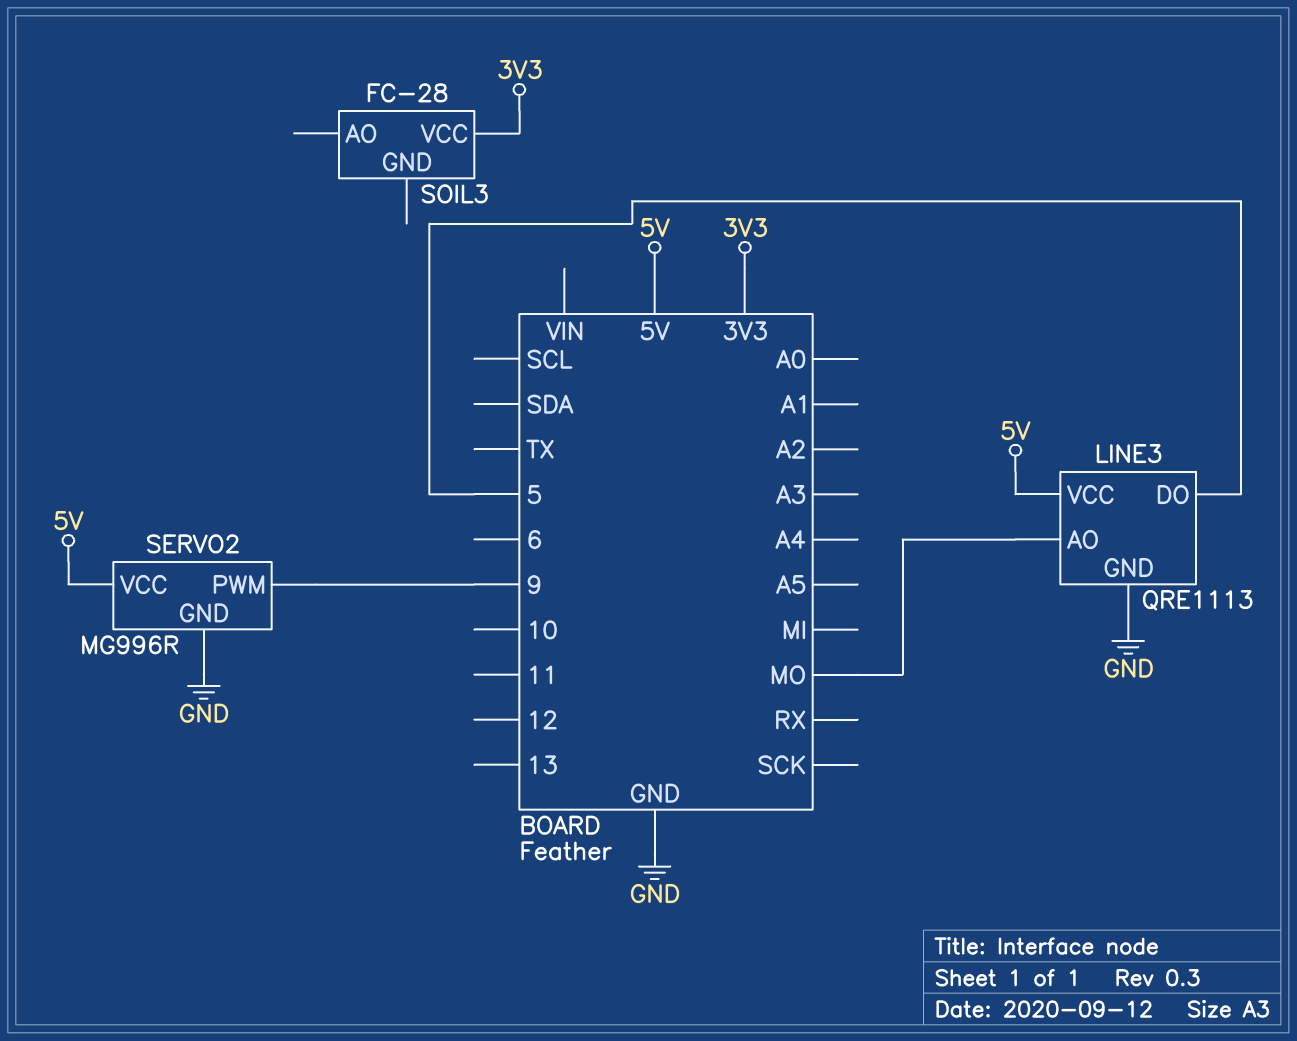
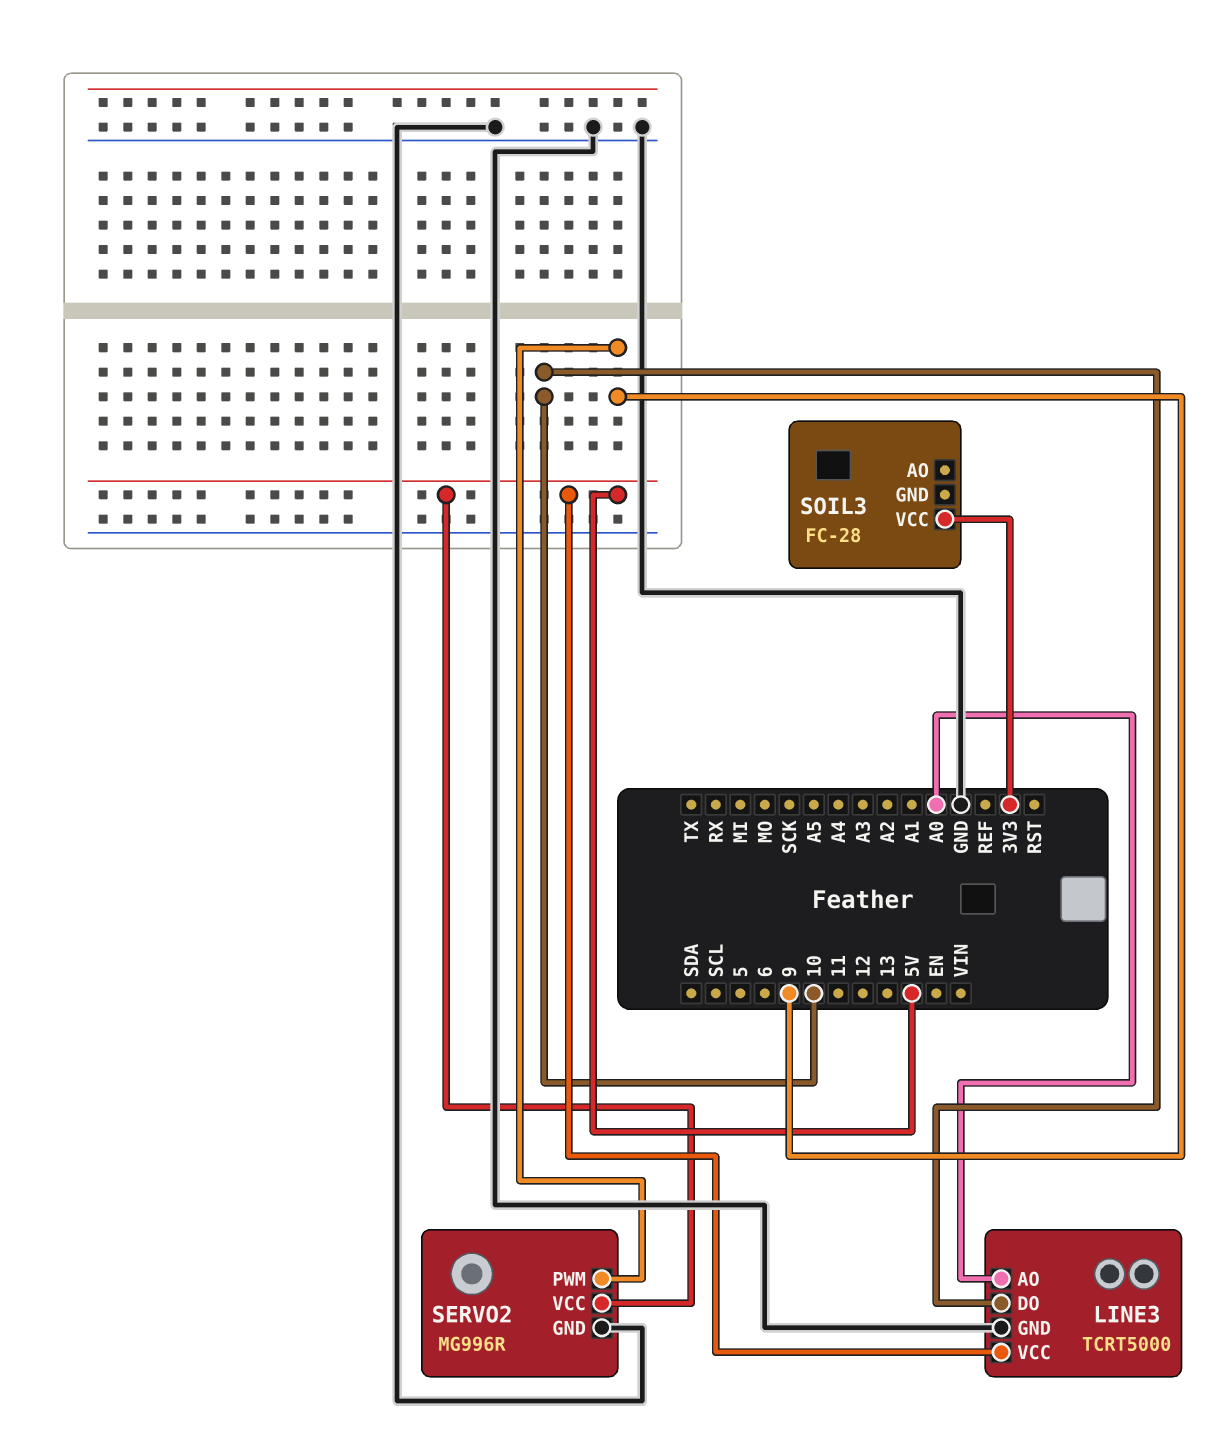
LINE3: QRE1113 -> TCRT5000
LINE3 pin AO: MO -> A0
LINE3 pin DO: 5 -> 10

